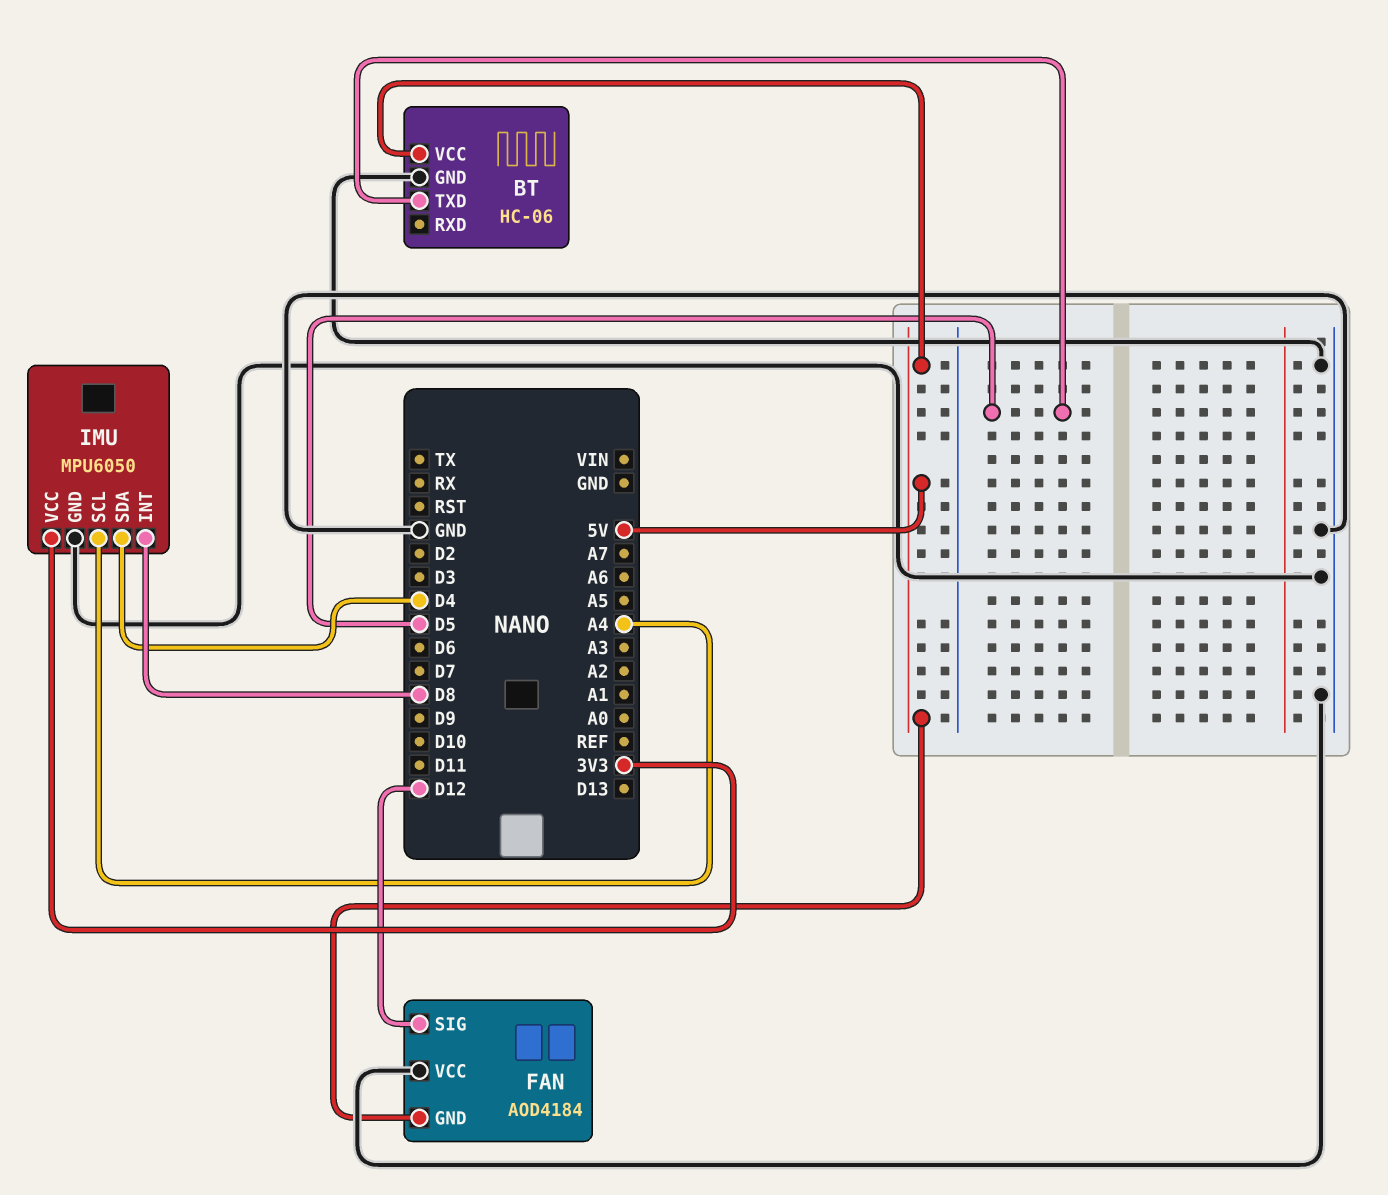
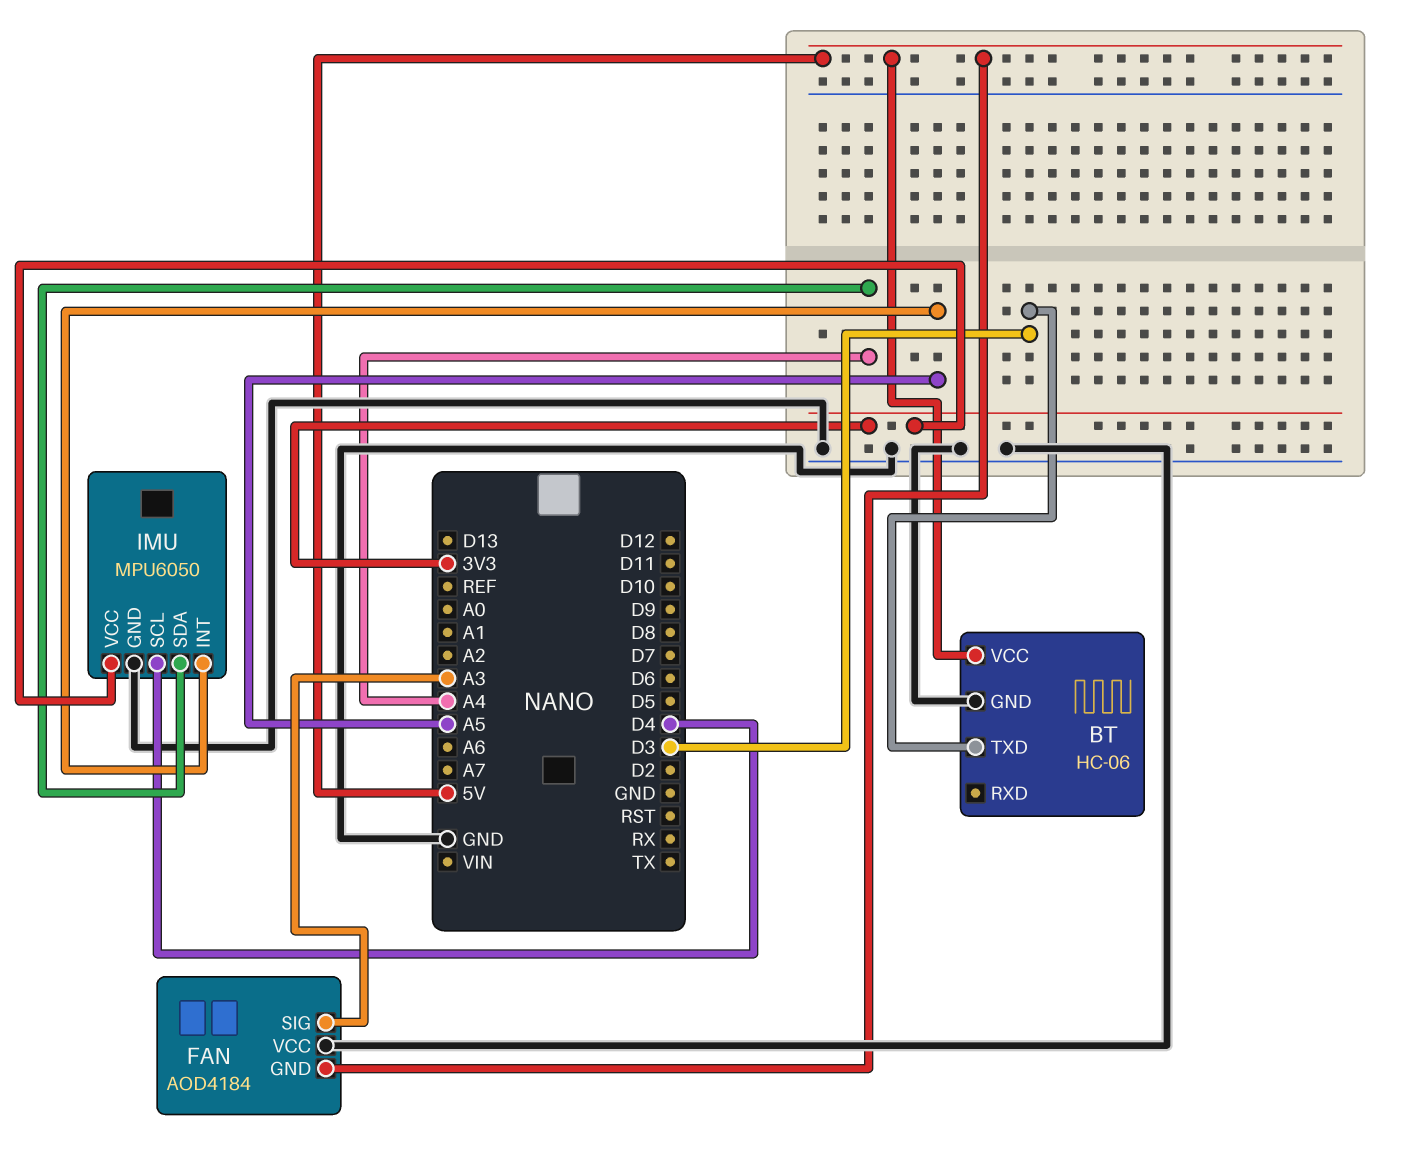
BT pin TXD: D5 -> D3
FAN pin SIG: D12 -> A3
IMU pin INT: D8 -> A5
IMU pin SCL: A4 -> D4
IMU pin SDA: D4 -> A4

